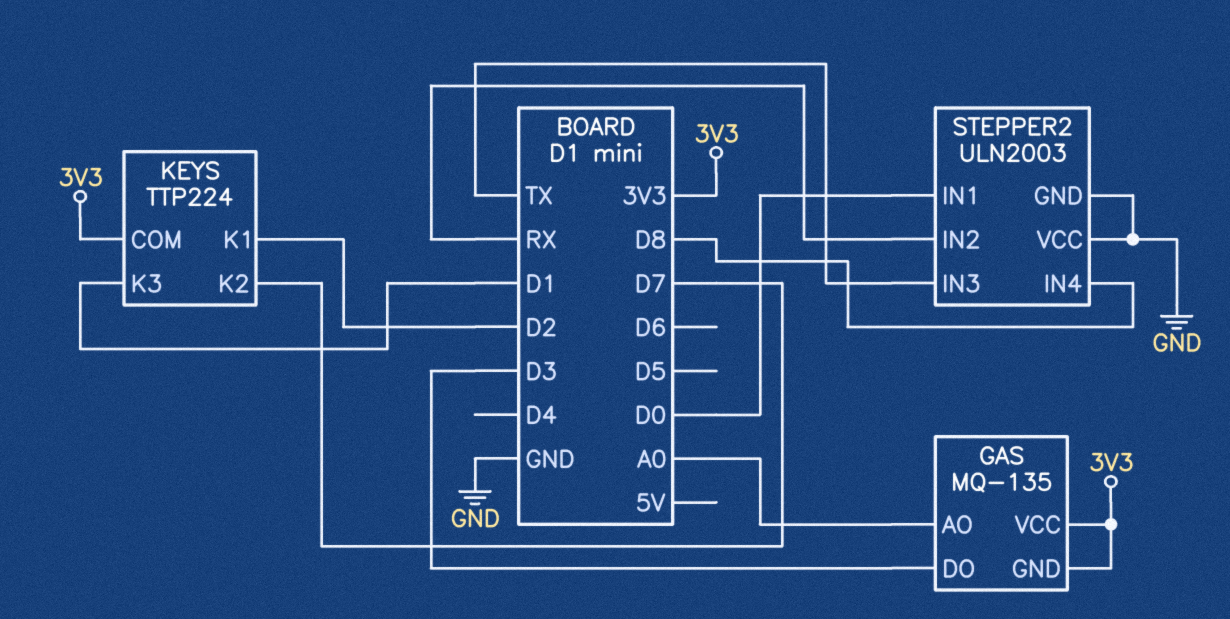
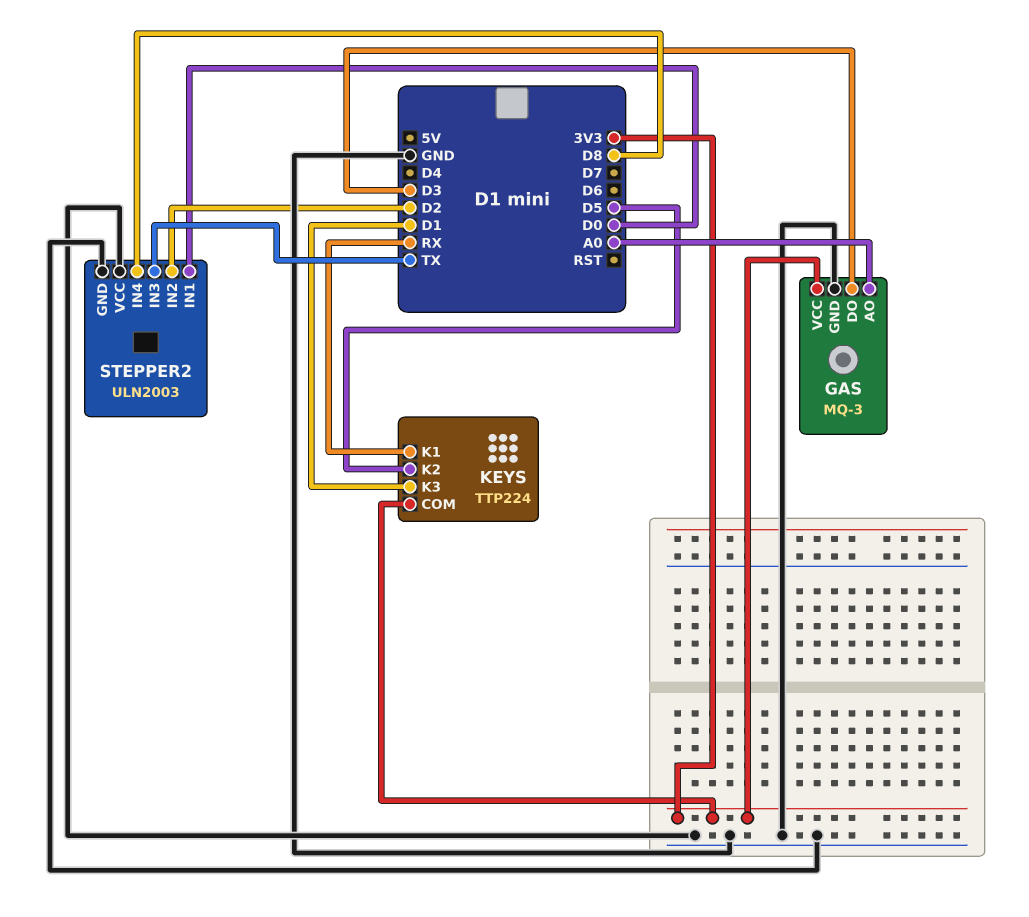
GAS: MQ-135 -> MQ-3
GAS pin GND: 3V3 -> GND
KEYS pin K1: D2 -> RX
KEYS pin K2: D7 -> D5
STEPPER2 pin IN2: RX -> D2

